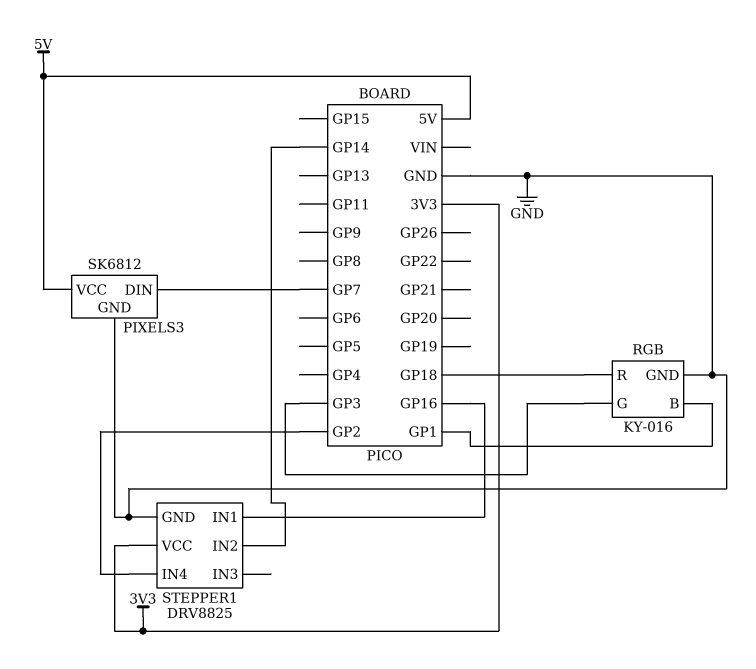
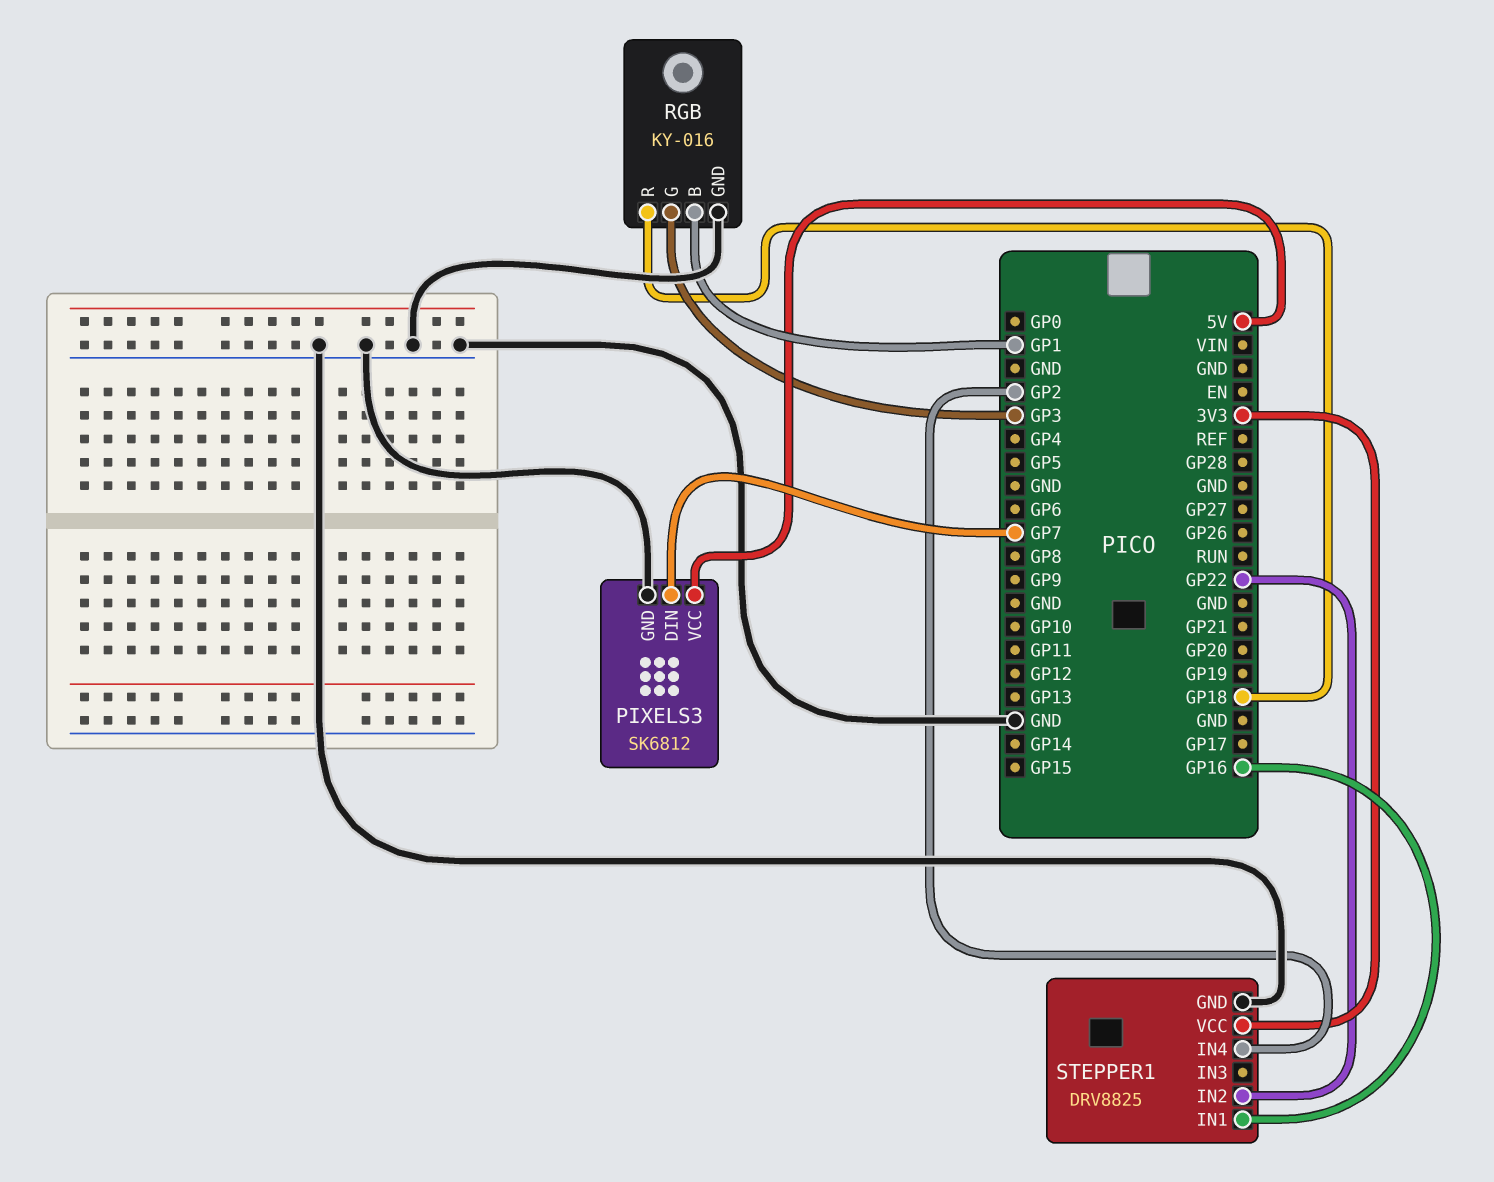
STEPPER1 pin IN2: GP14 -> GP22

